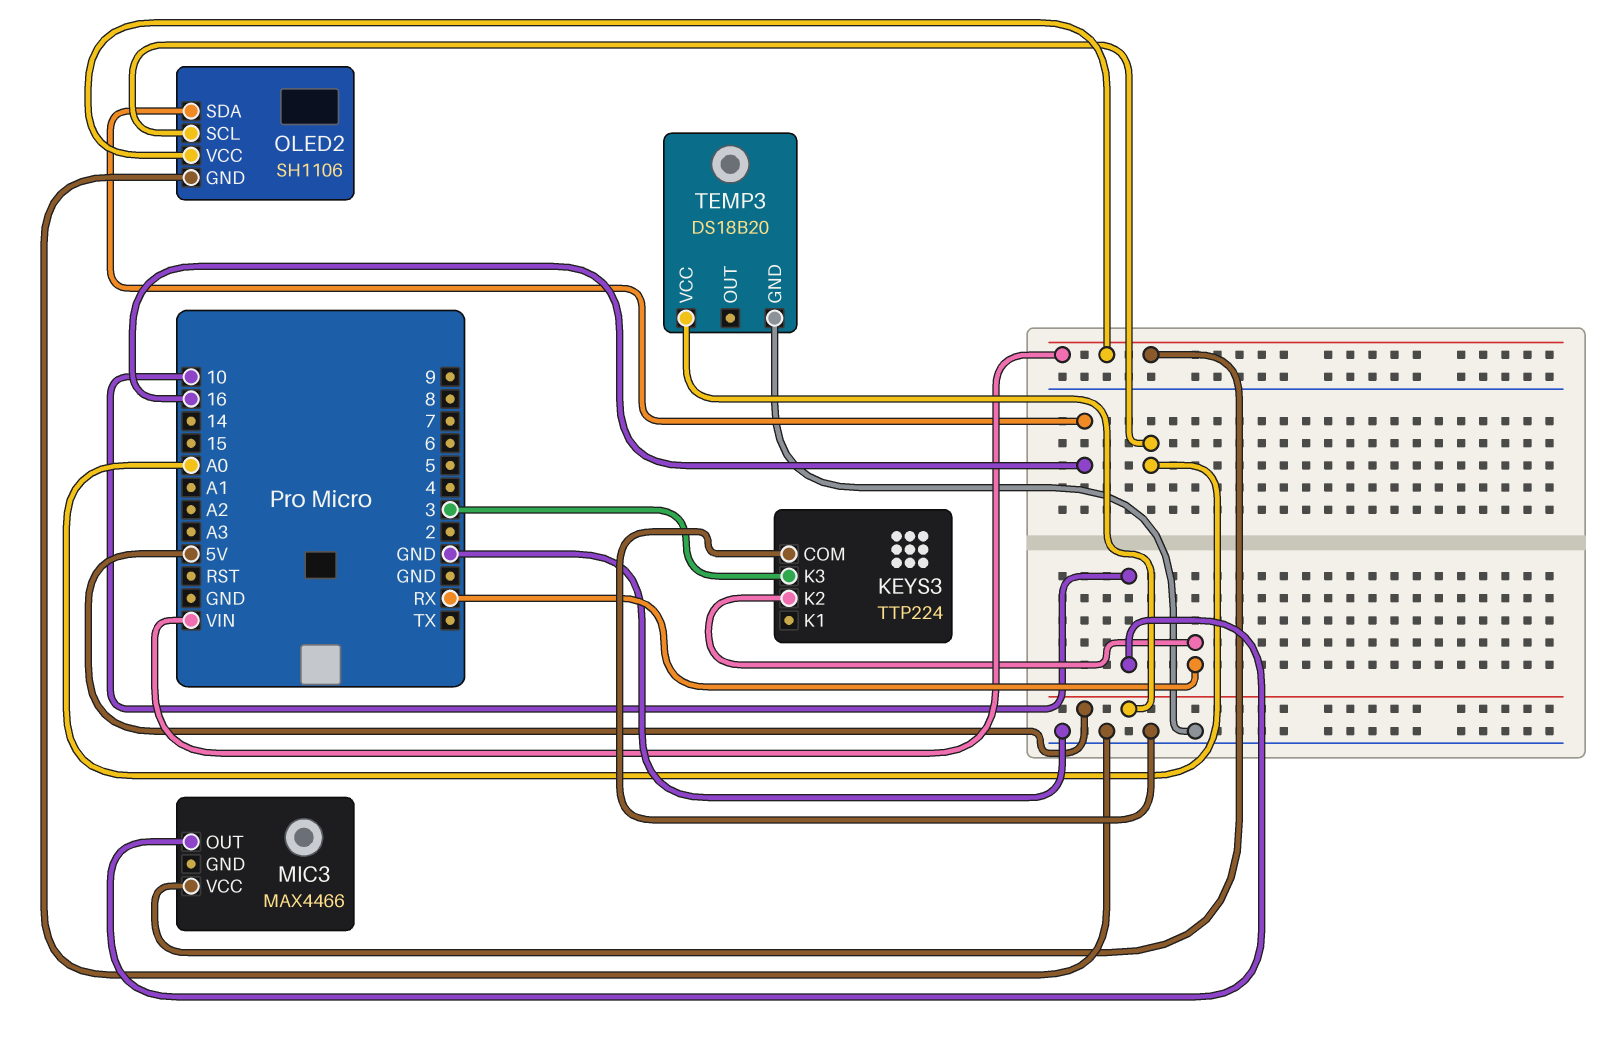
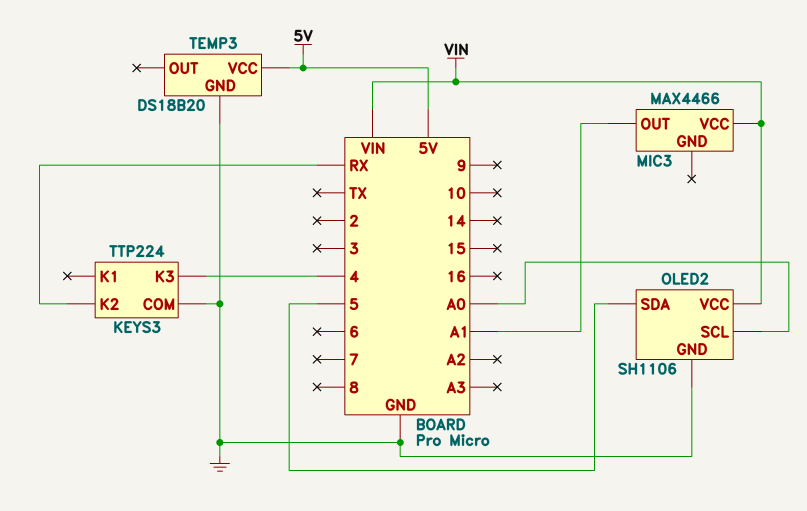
KEYS3 pin K3: 3 -> 4
MIC3 pin OUT: 10 -> A1
OLED2 pin SDA: 16 -> 5

